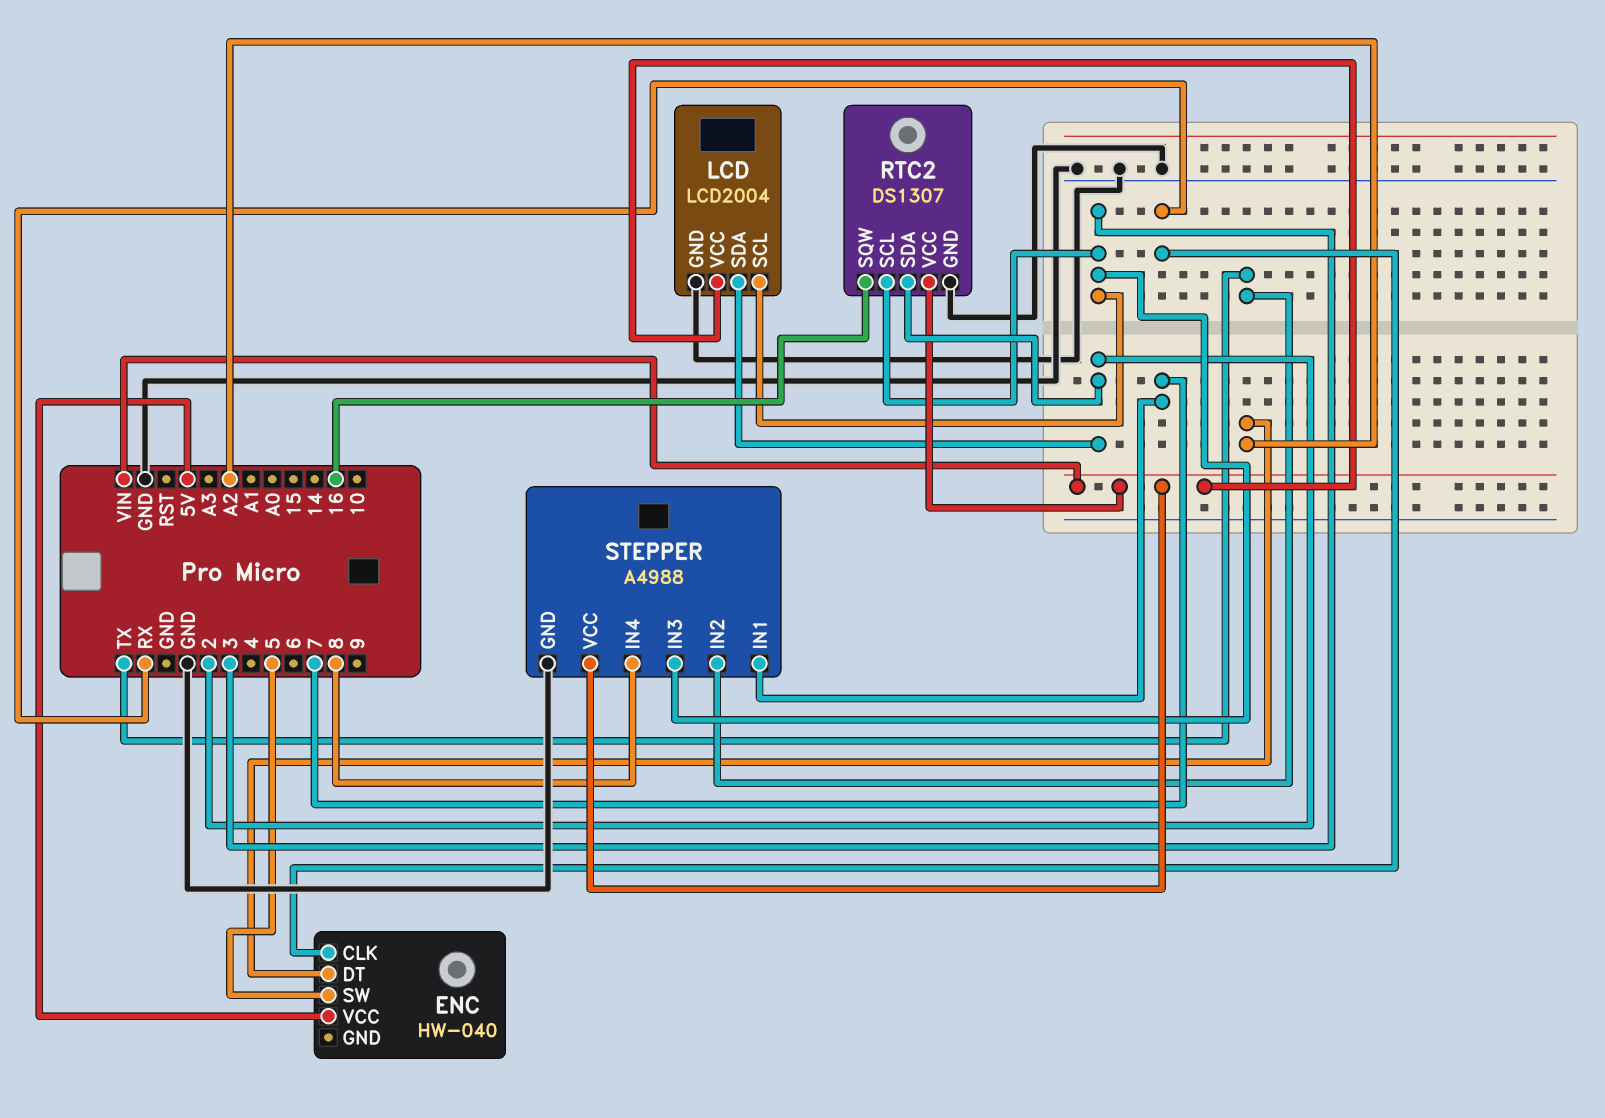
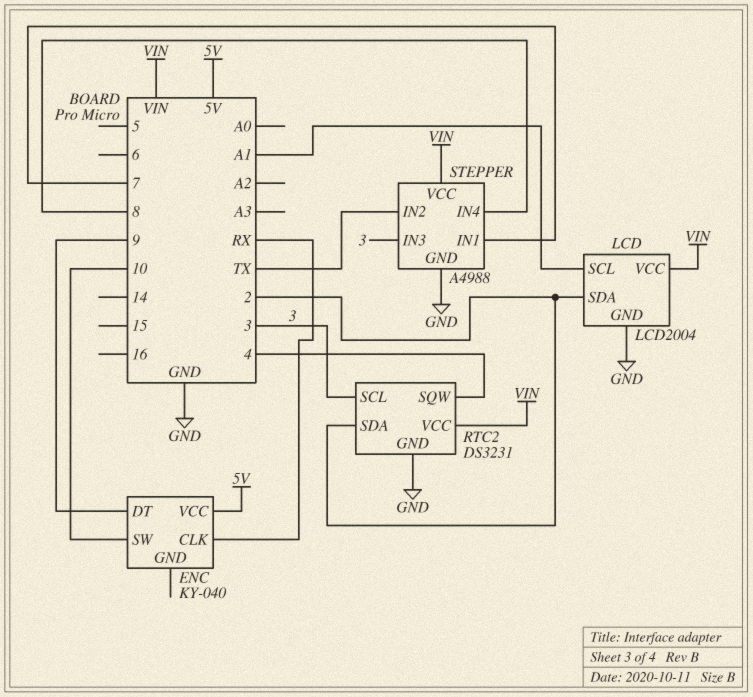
ENC: HW-040 -> KY-040
ENC pin DT: A2 -> 9
ENC pin SW: 5 -> 10
LCD pin SCL: 3 -> A1
RTC2: DS1307 -> DS3231
RTC2 pin SQW: 16 -> 4

